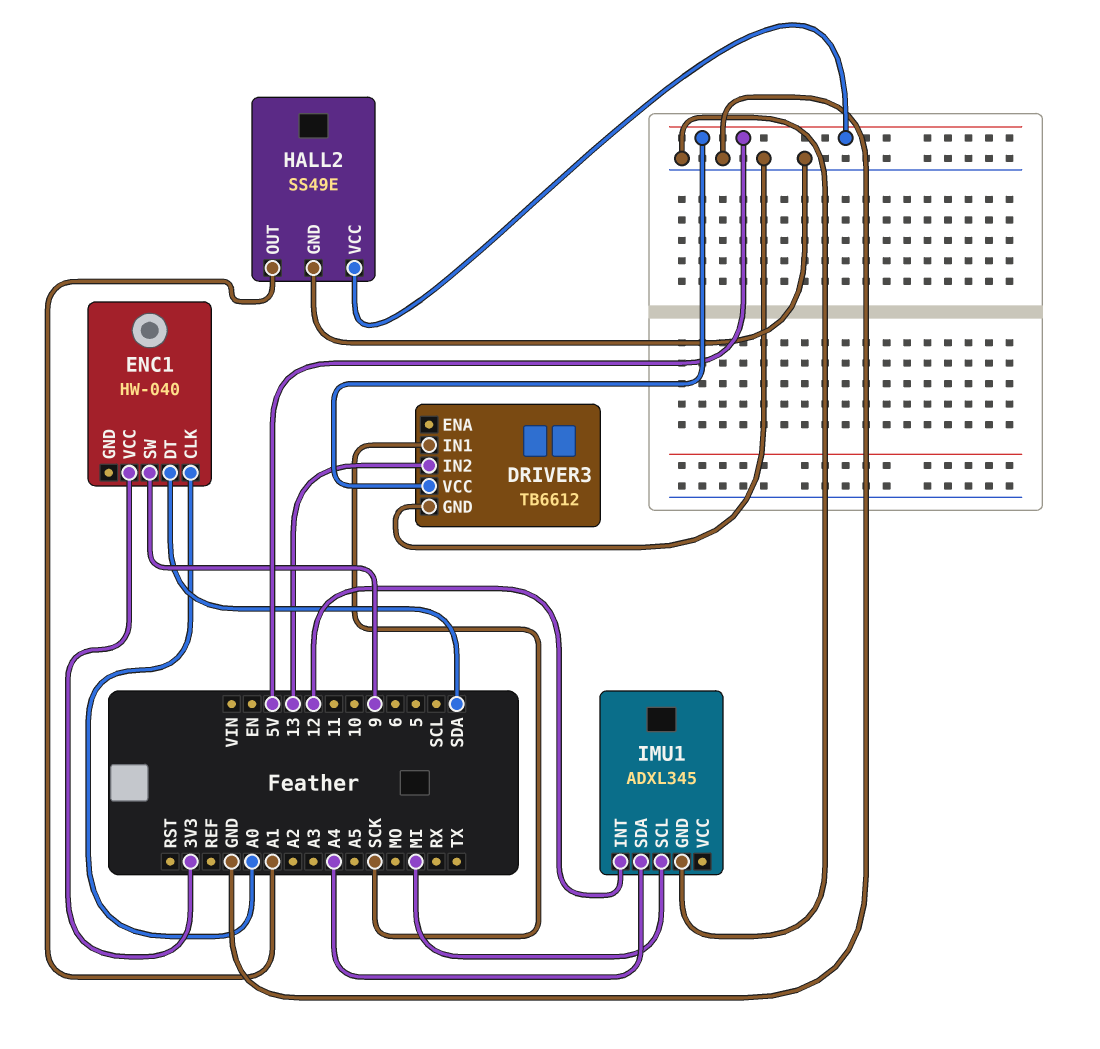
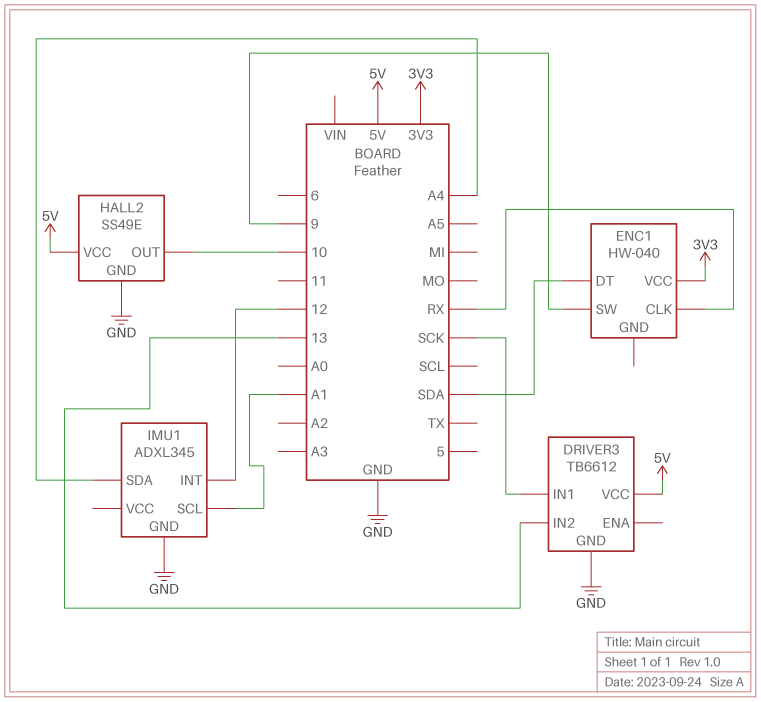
ENC1 pin CLK: A0 -> RX
HALL2 pin OUT: A1 -> 10
IMU1 pin SCL: MI -> A1

